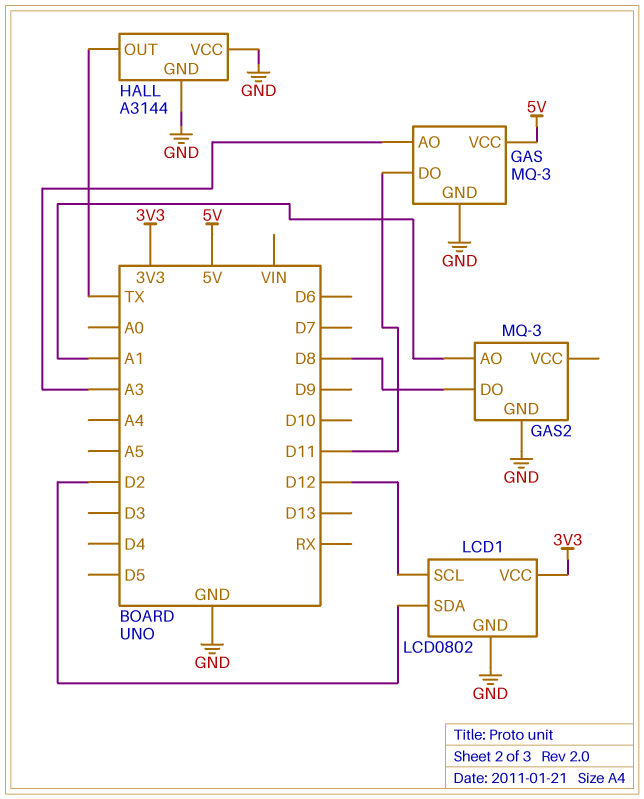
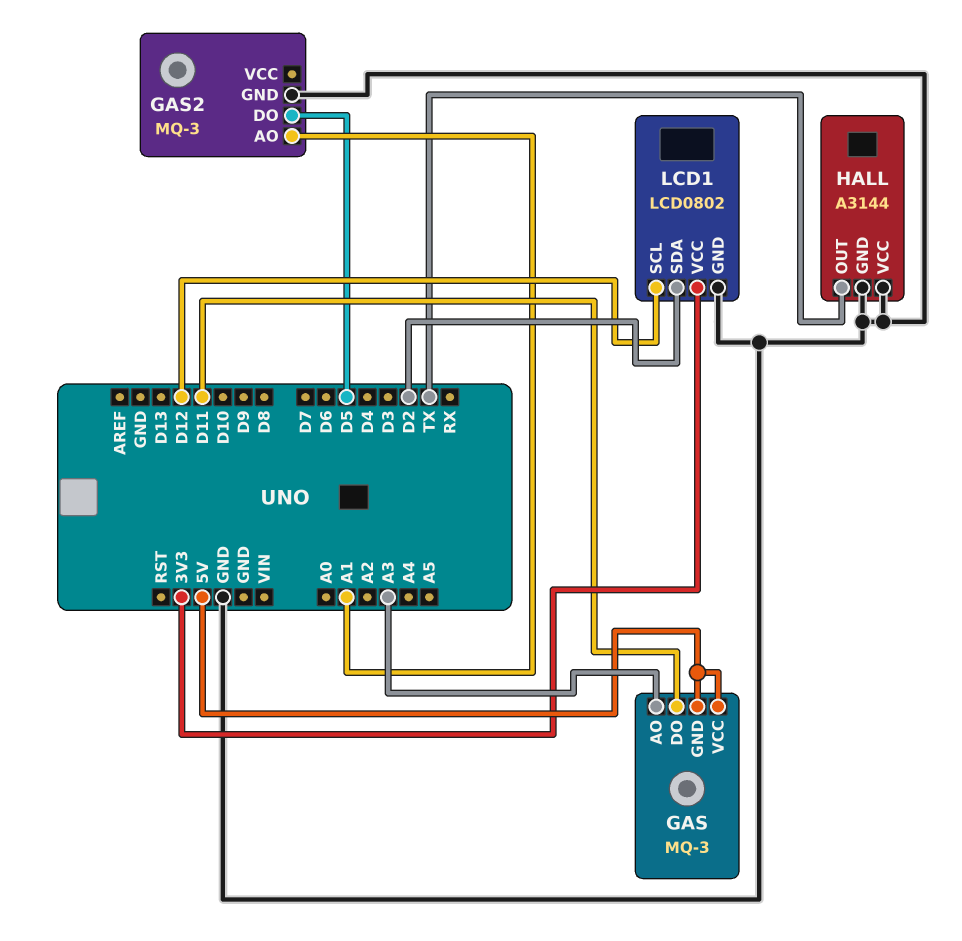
GAS pin GND: GND -> 5V
GAS2 pin DO: D8 -> D5

